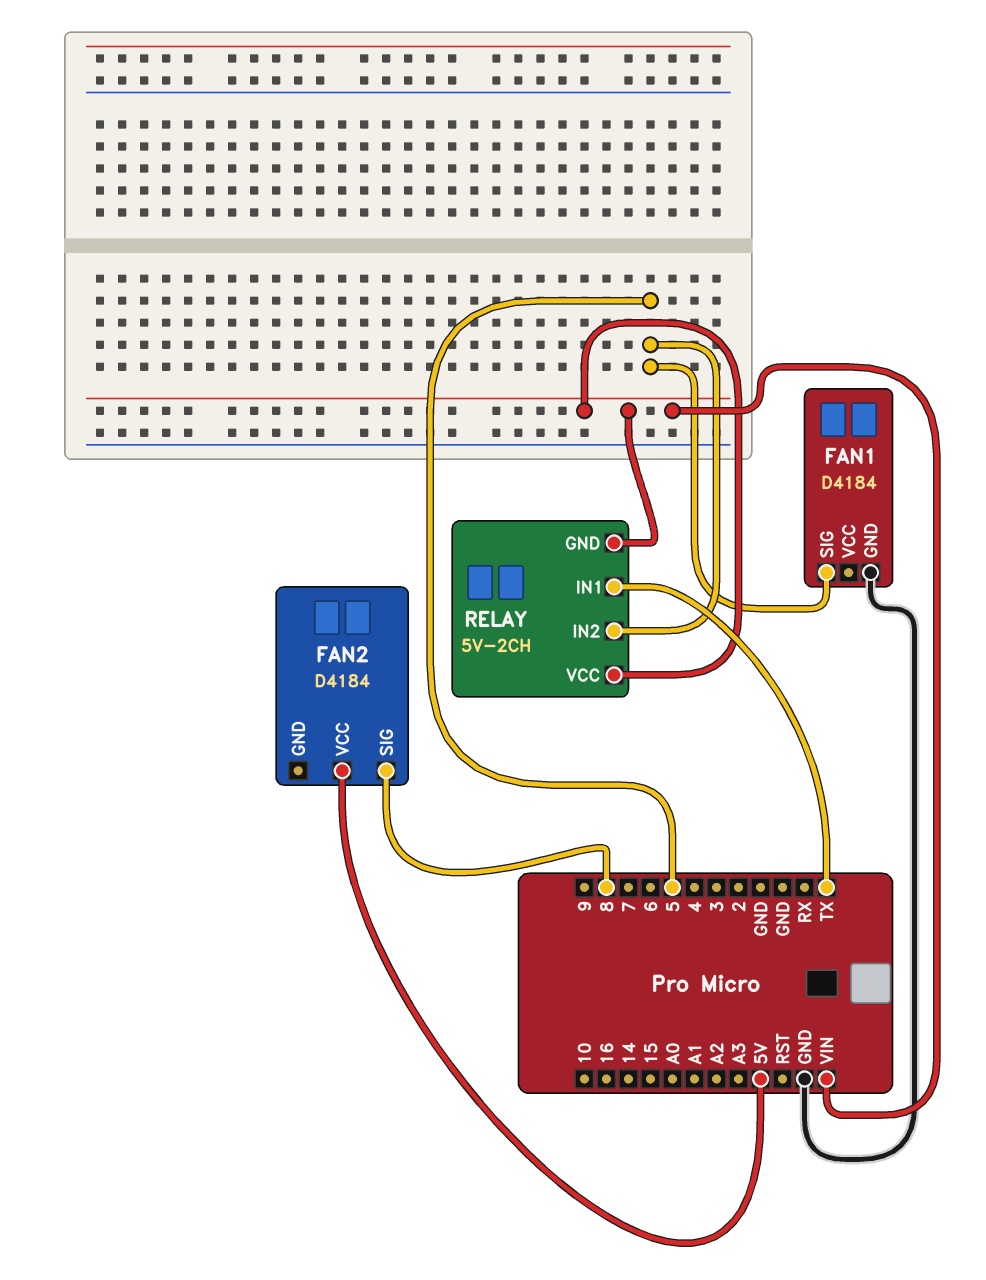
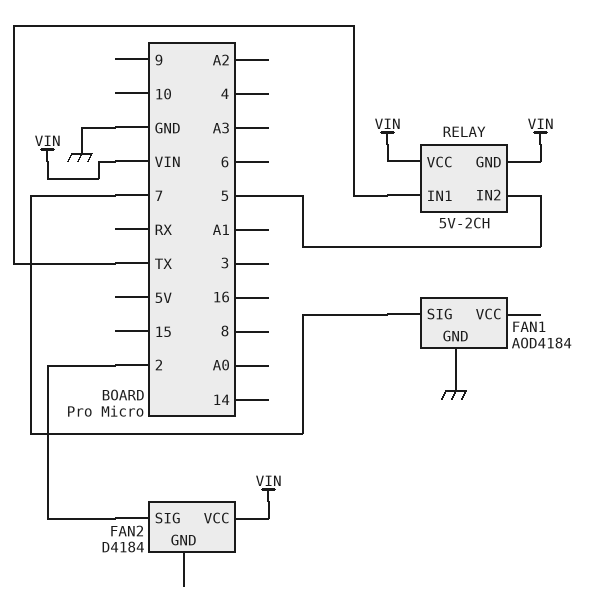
FAN1: D4184 -> AOD4184
FAN1 pin SIG: 5 -> 7
FAN2 pin SIG: 8 -> 2
FAN2 pin VCC: 5V -> VIN

